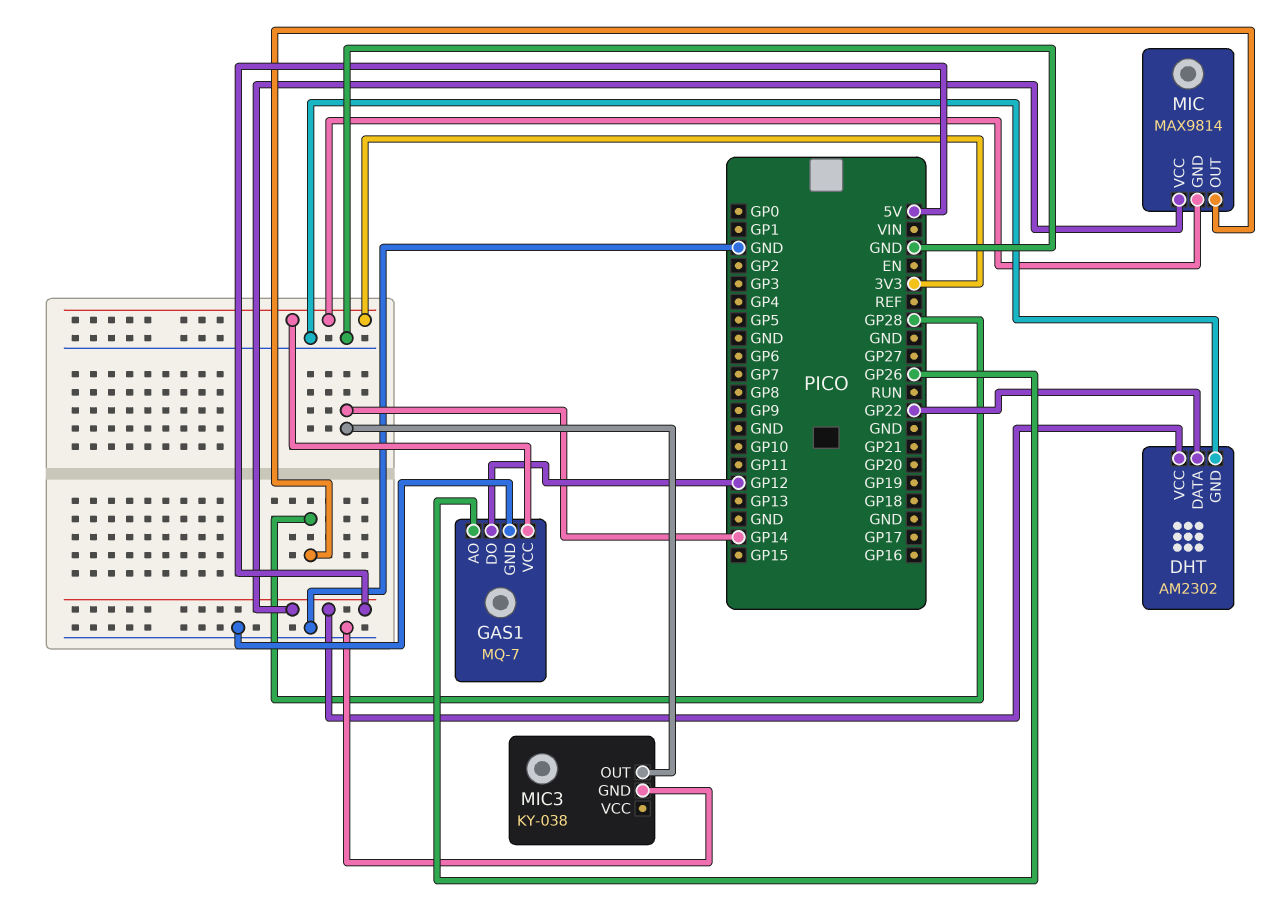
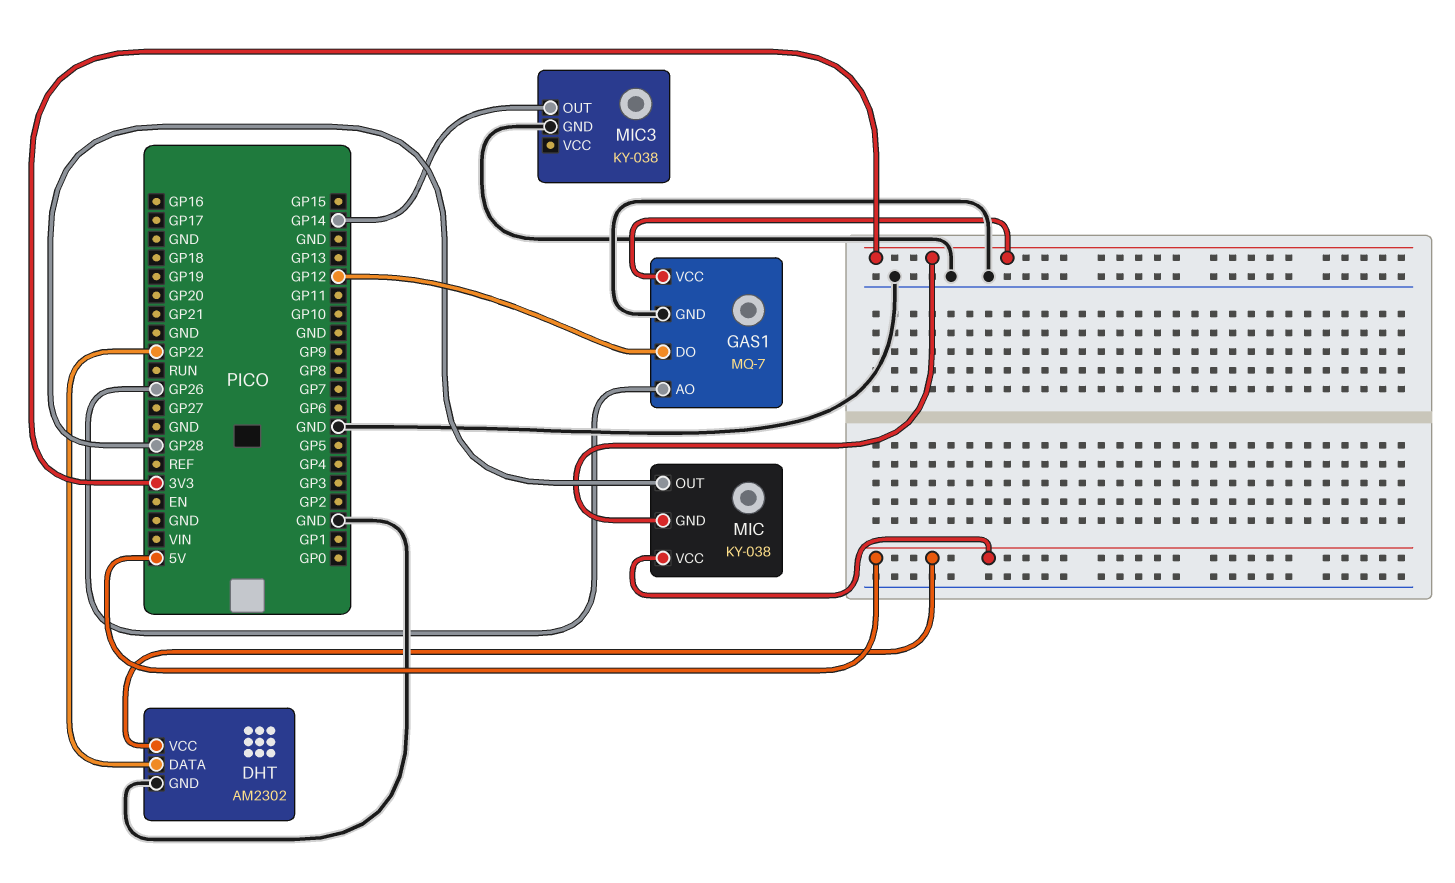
MIC: MAX9814 -> KY-038

